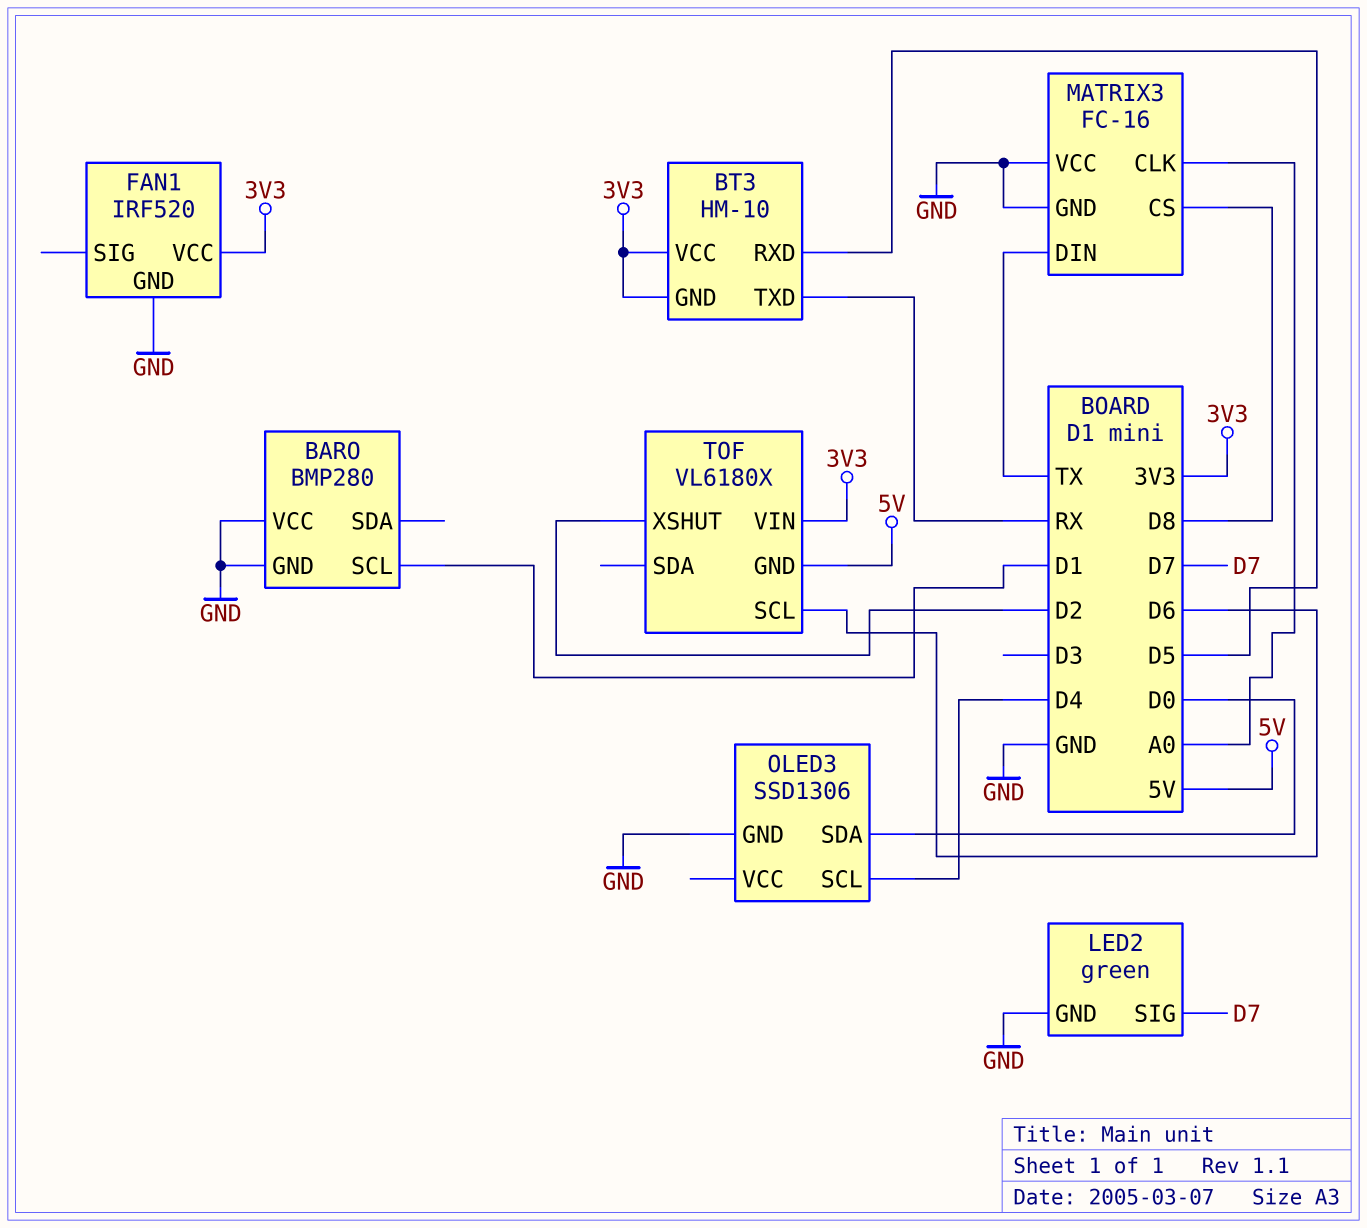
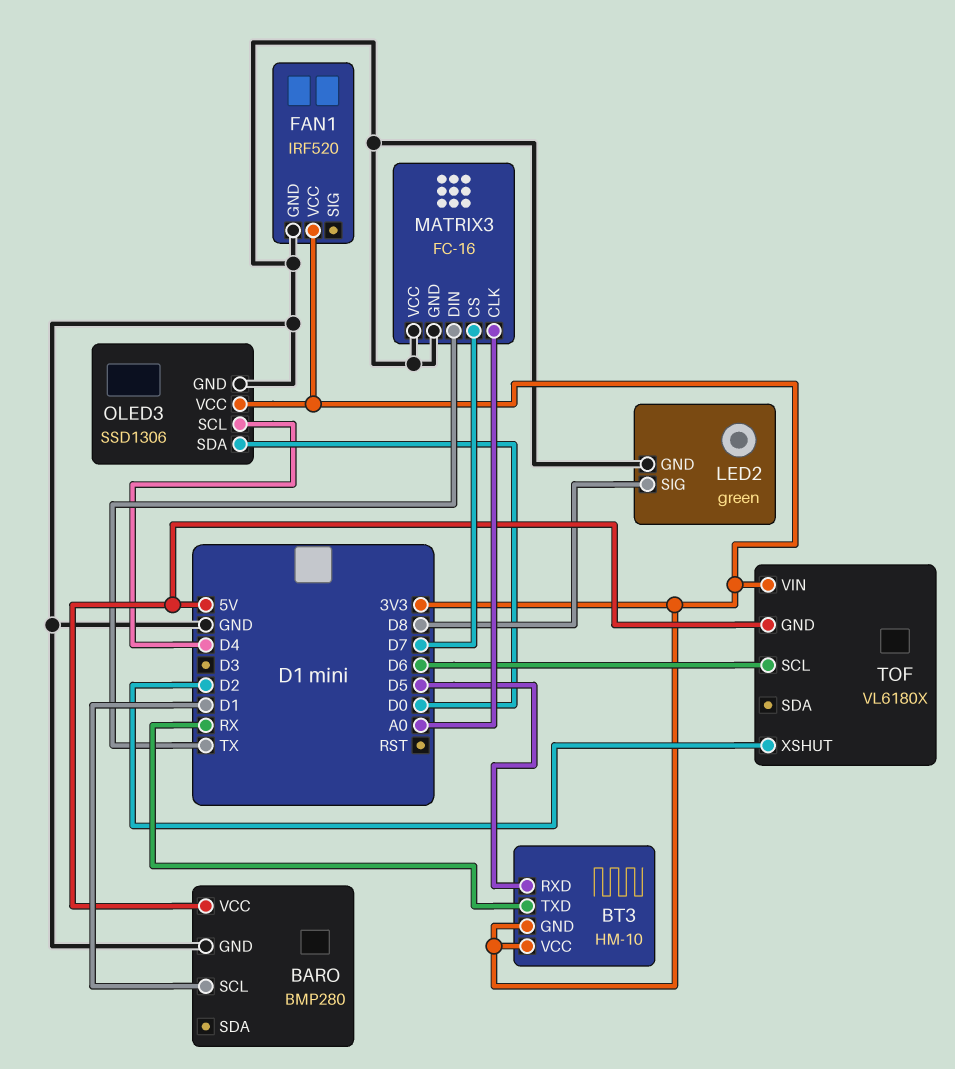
BARO pin VCC: GND -> 5V
LED2 pin SIG: D7 -> D8
MATRIX3 pin CS: D8 -> D7
OLED3 pin VCC: none -> 3V3

